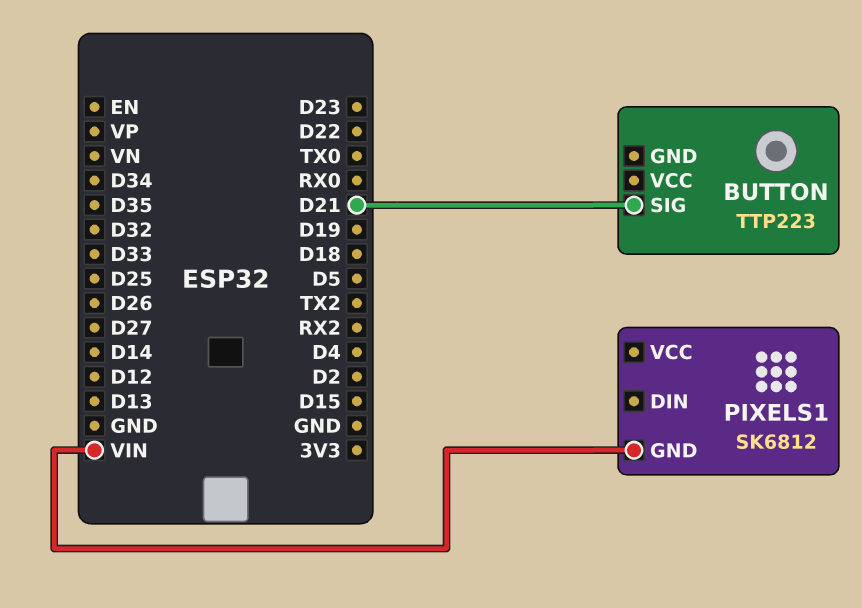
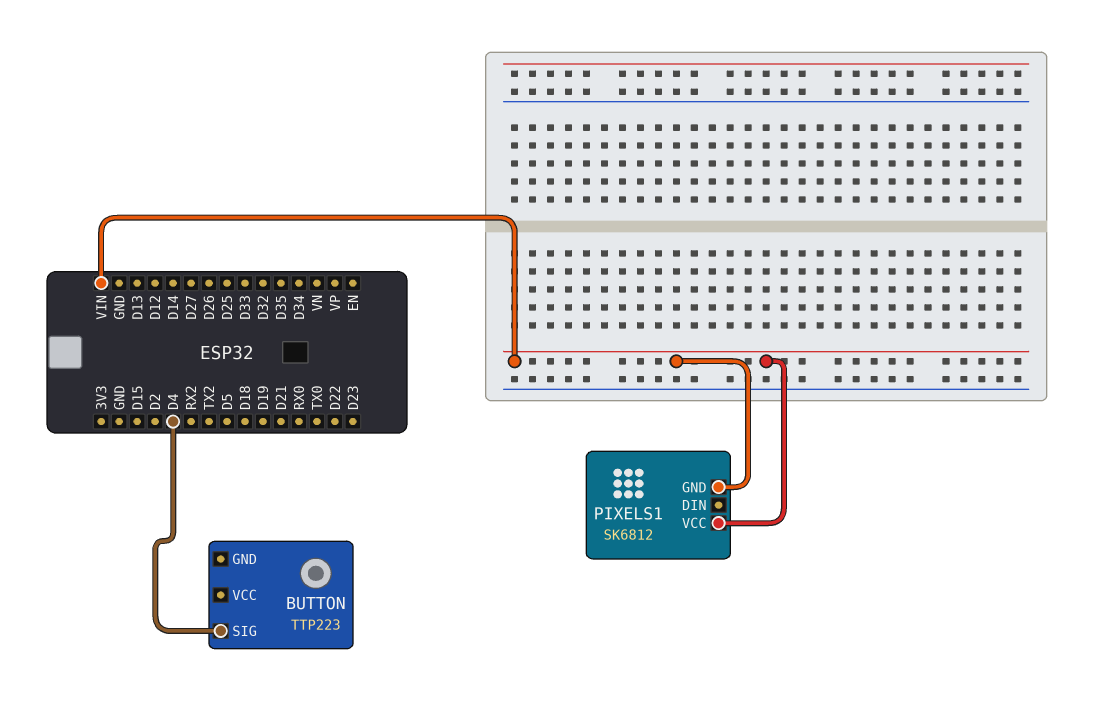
BUTTON pin SIG: D21 -> D4
PIXELS1 pin VCC: none -> VIN

